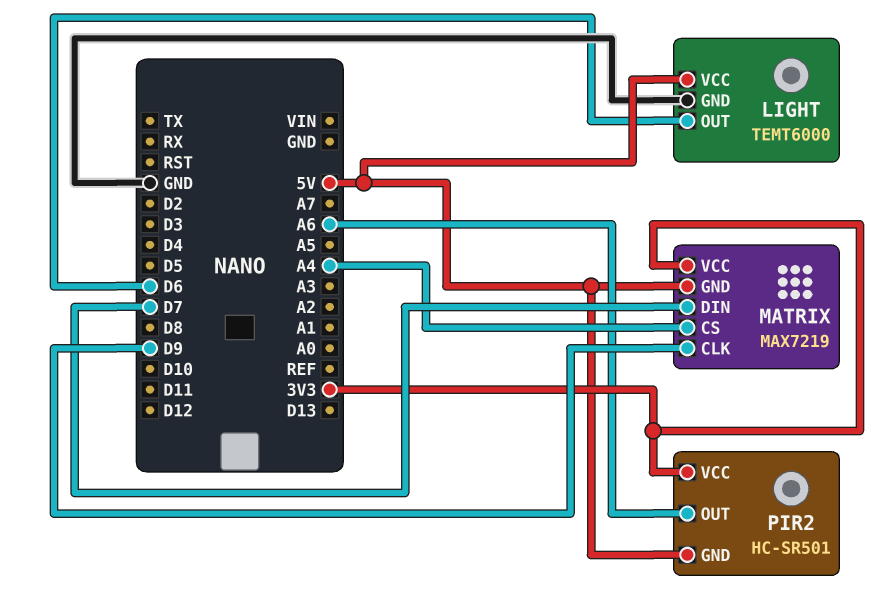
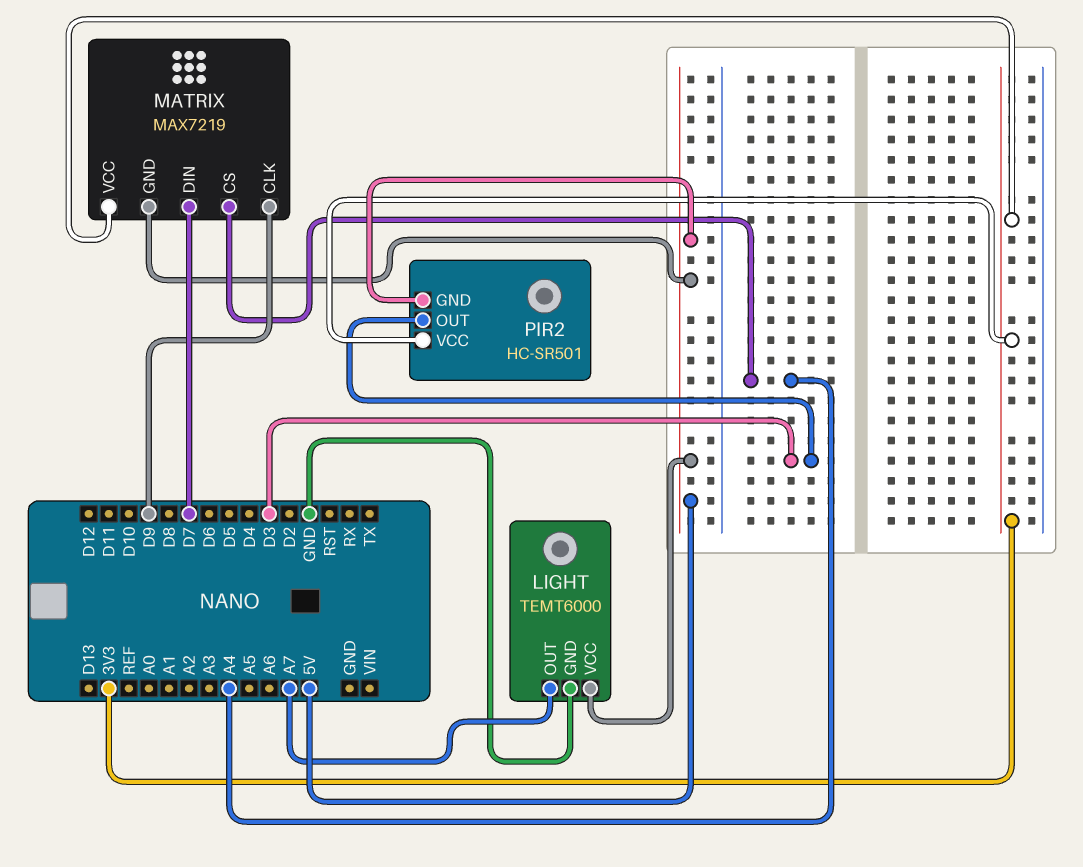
LIGHT pin OUT: D6 -> A7
PIR2 pin OUT: A6 -> D3

